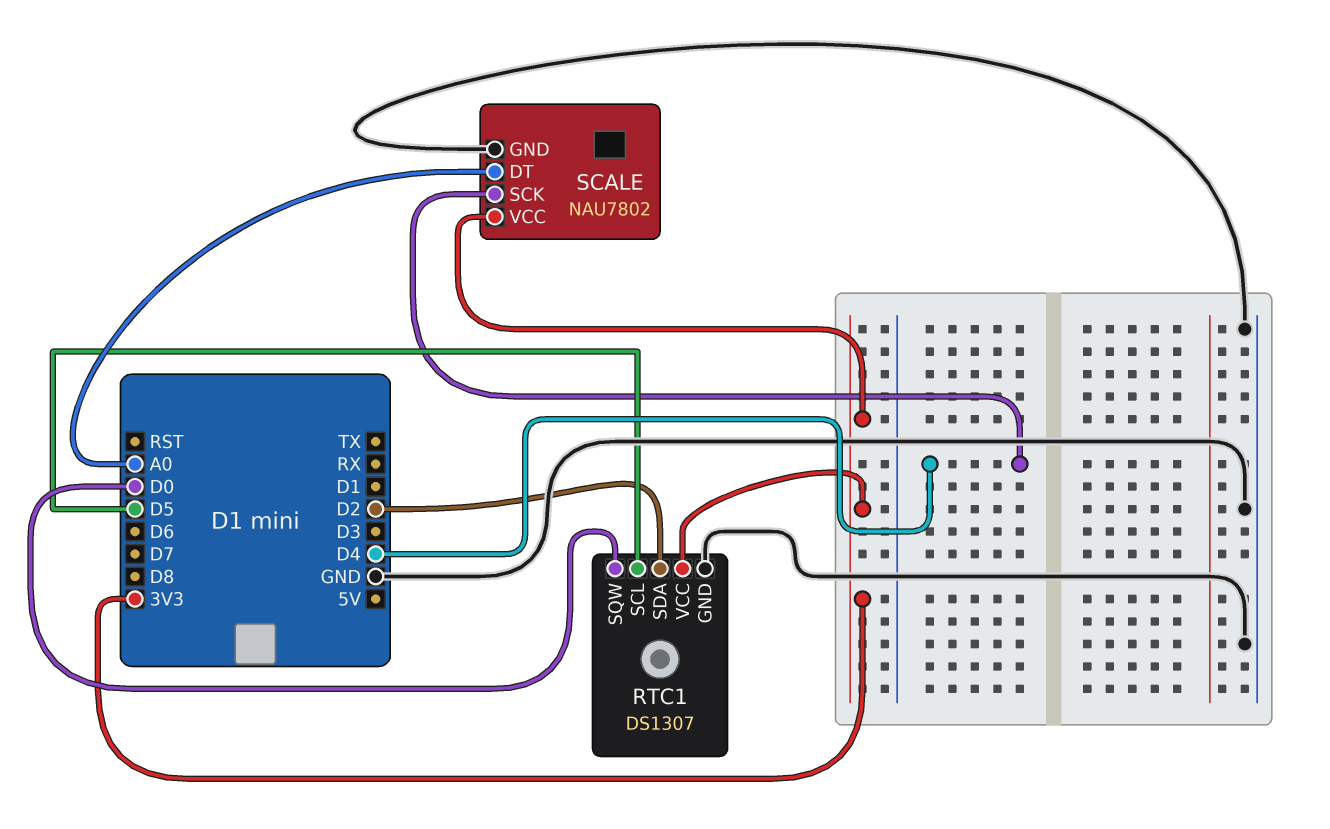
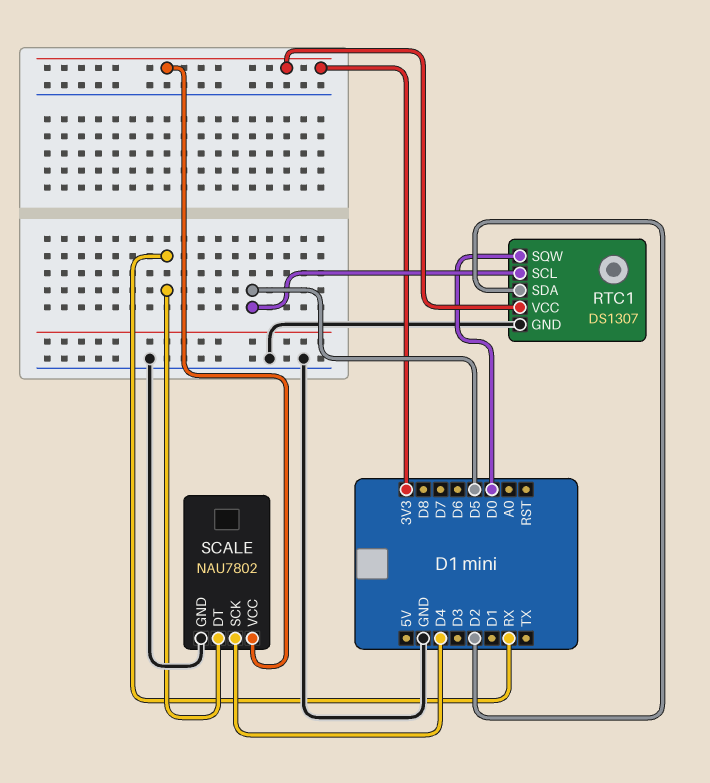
SCALE pin DT: A0 -> RX

